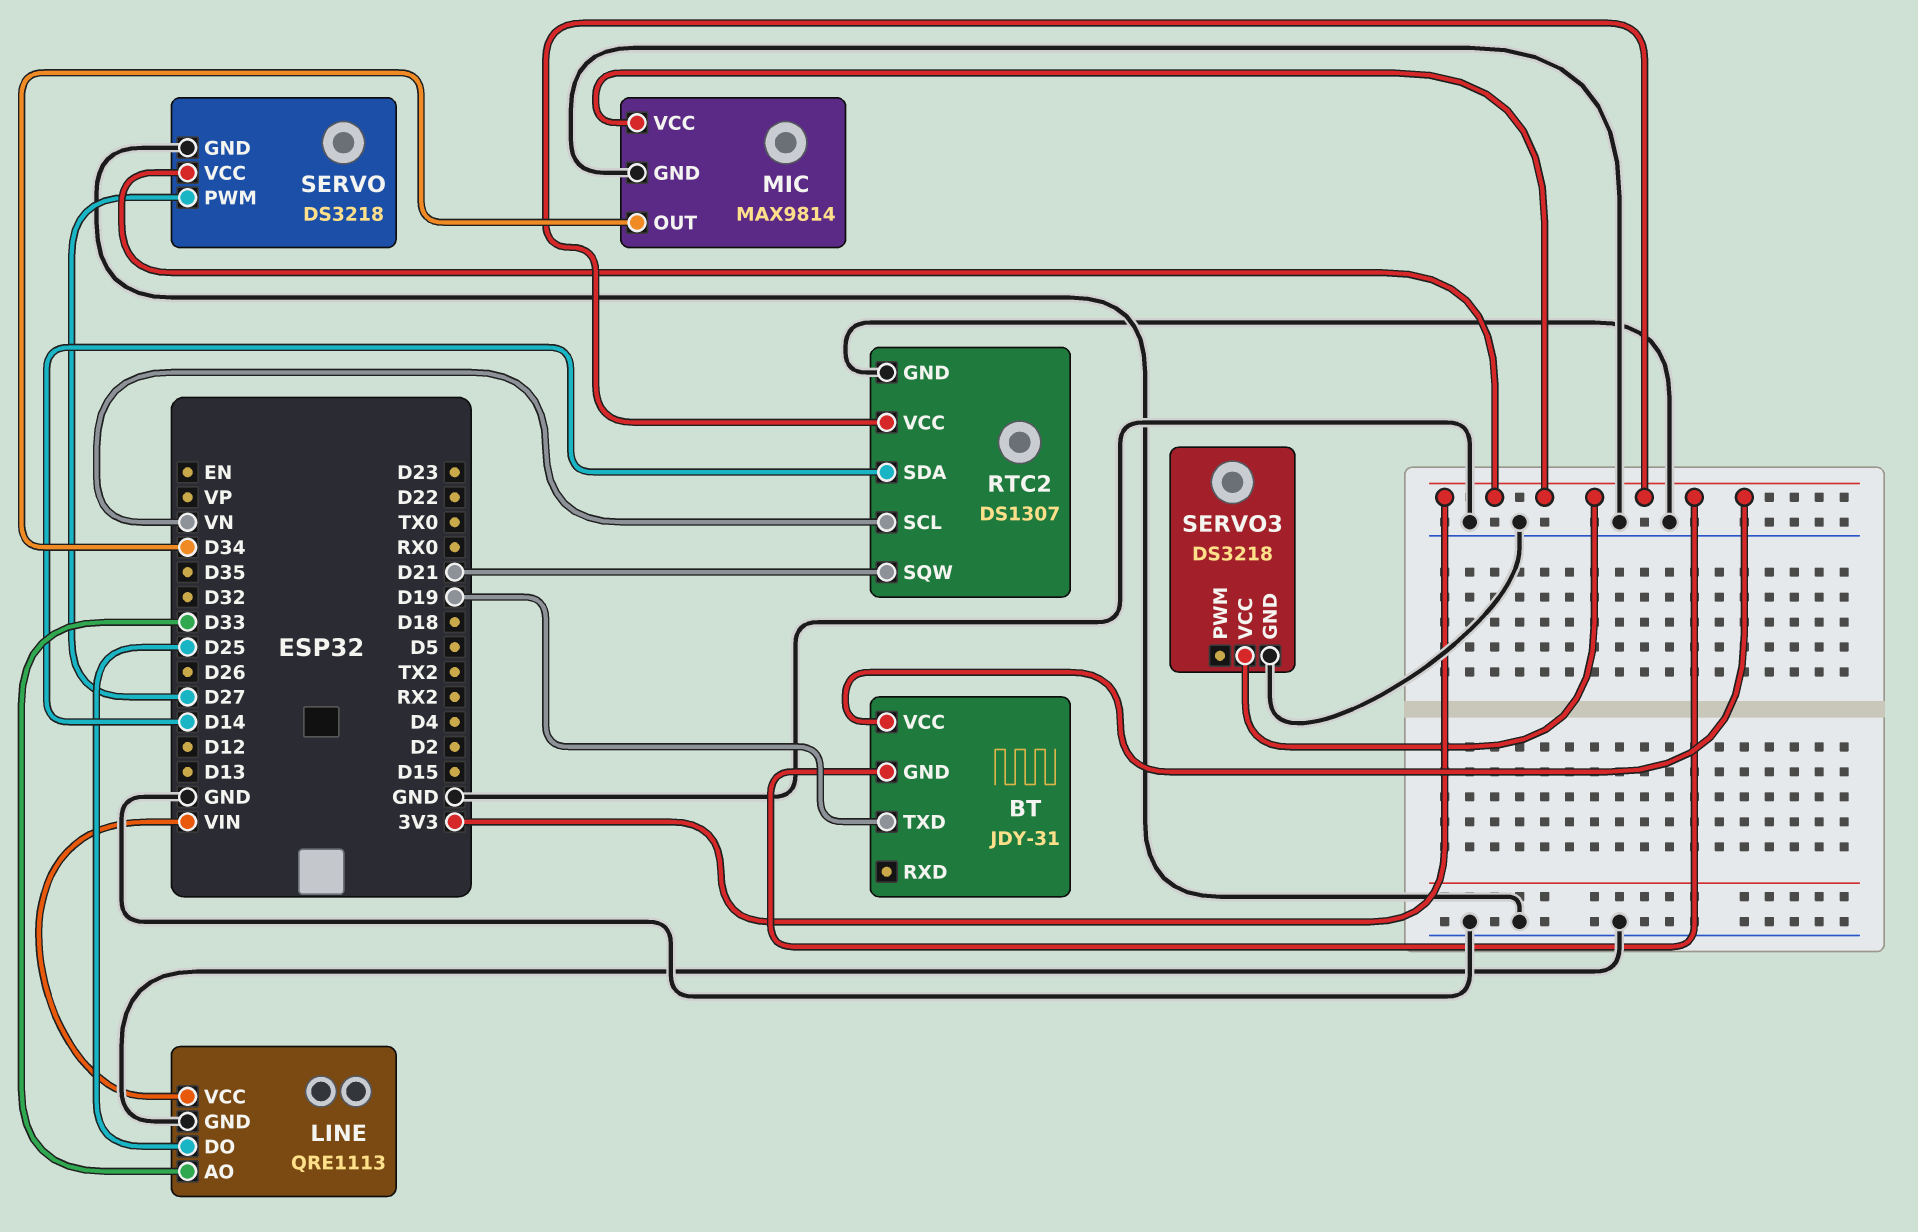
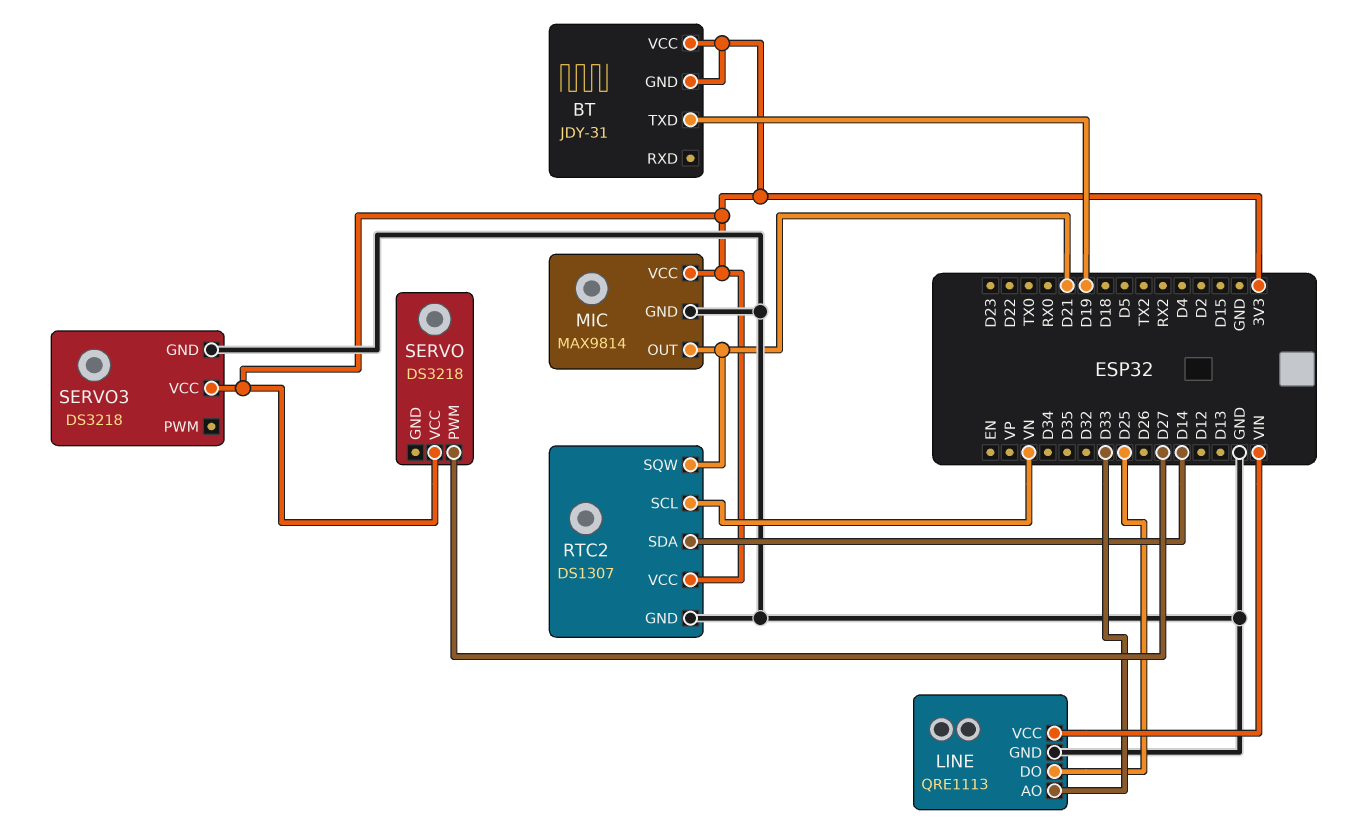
MIC pin OUT: D34 -> D21
SERVO pin GND: GND -> none

